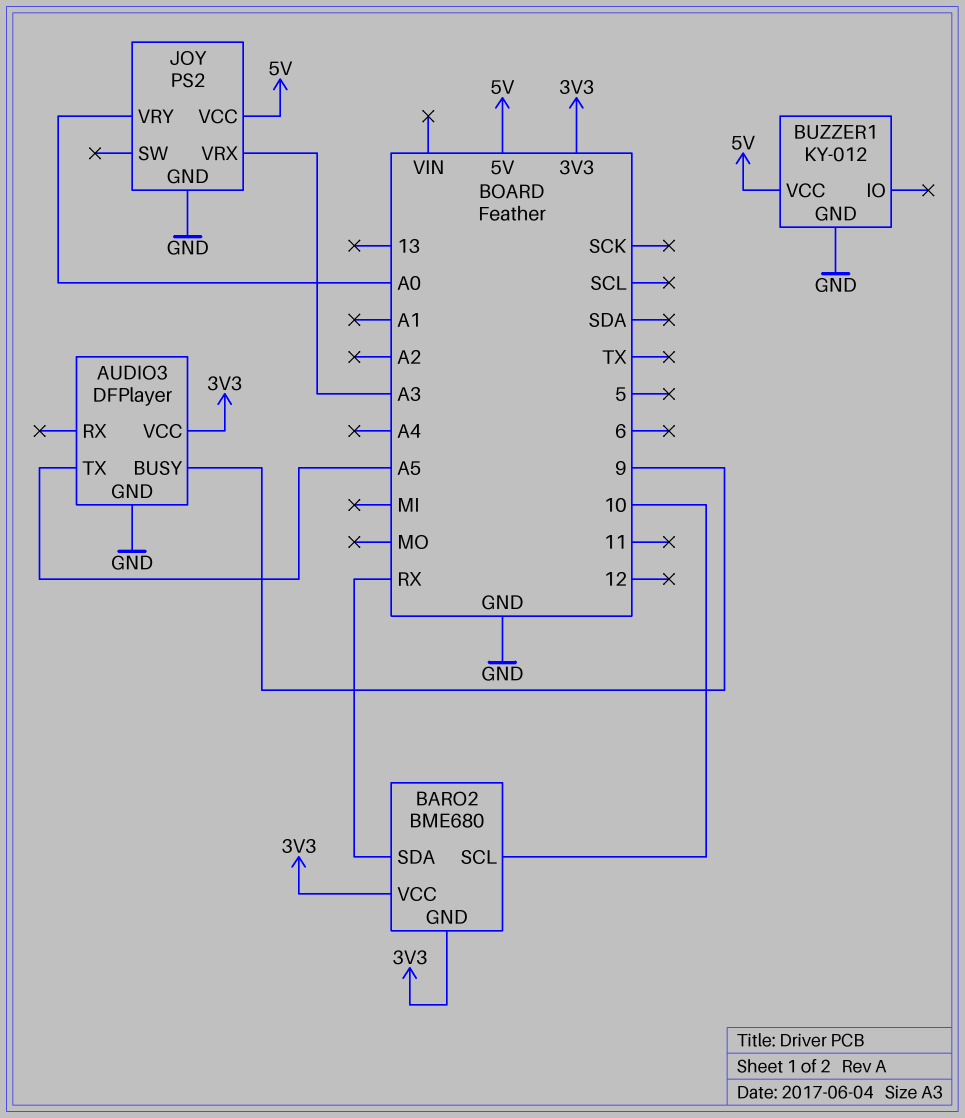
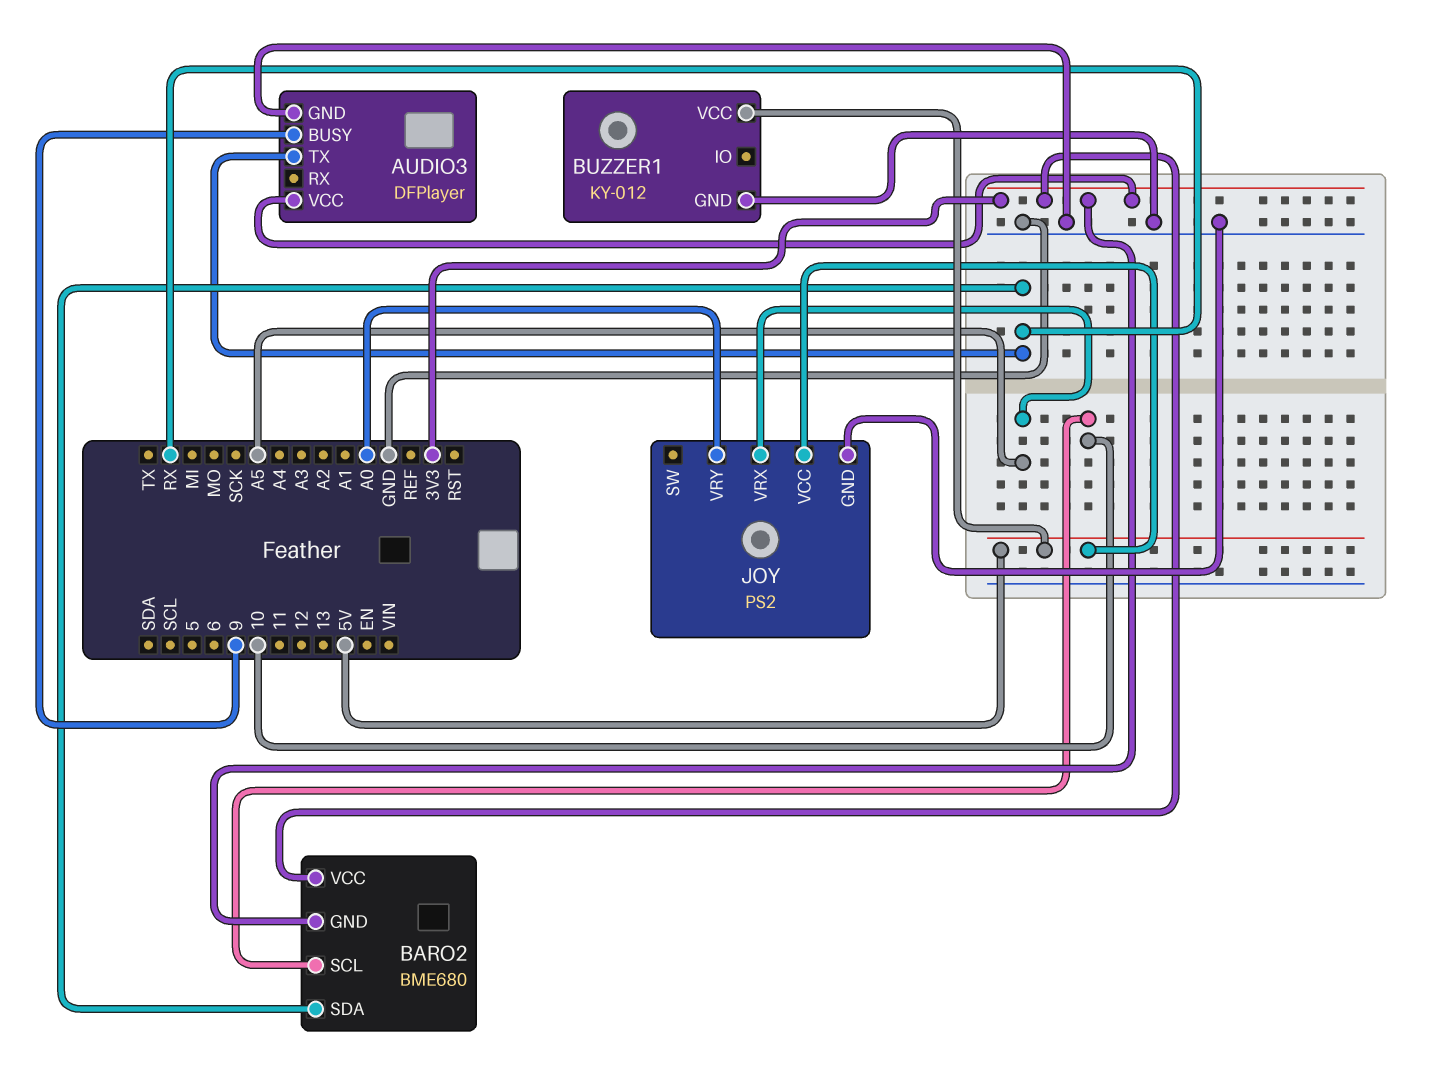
AUDIO3 pin TX: A5 -> RX
JOY pin VRX: A3 -> A5

